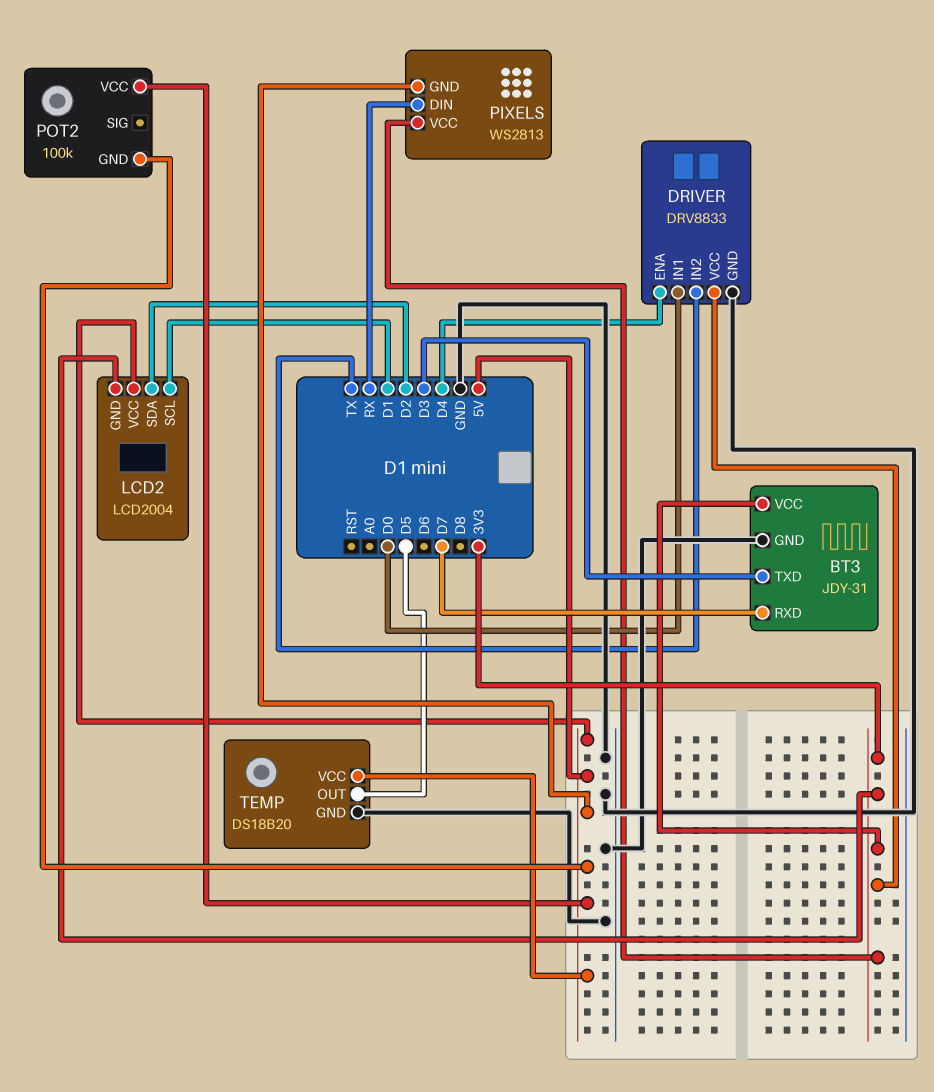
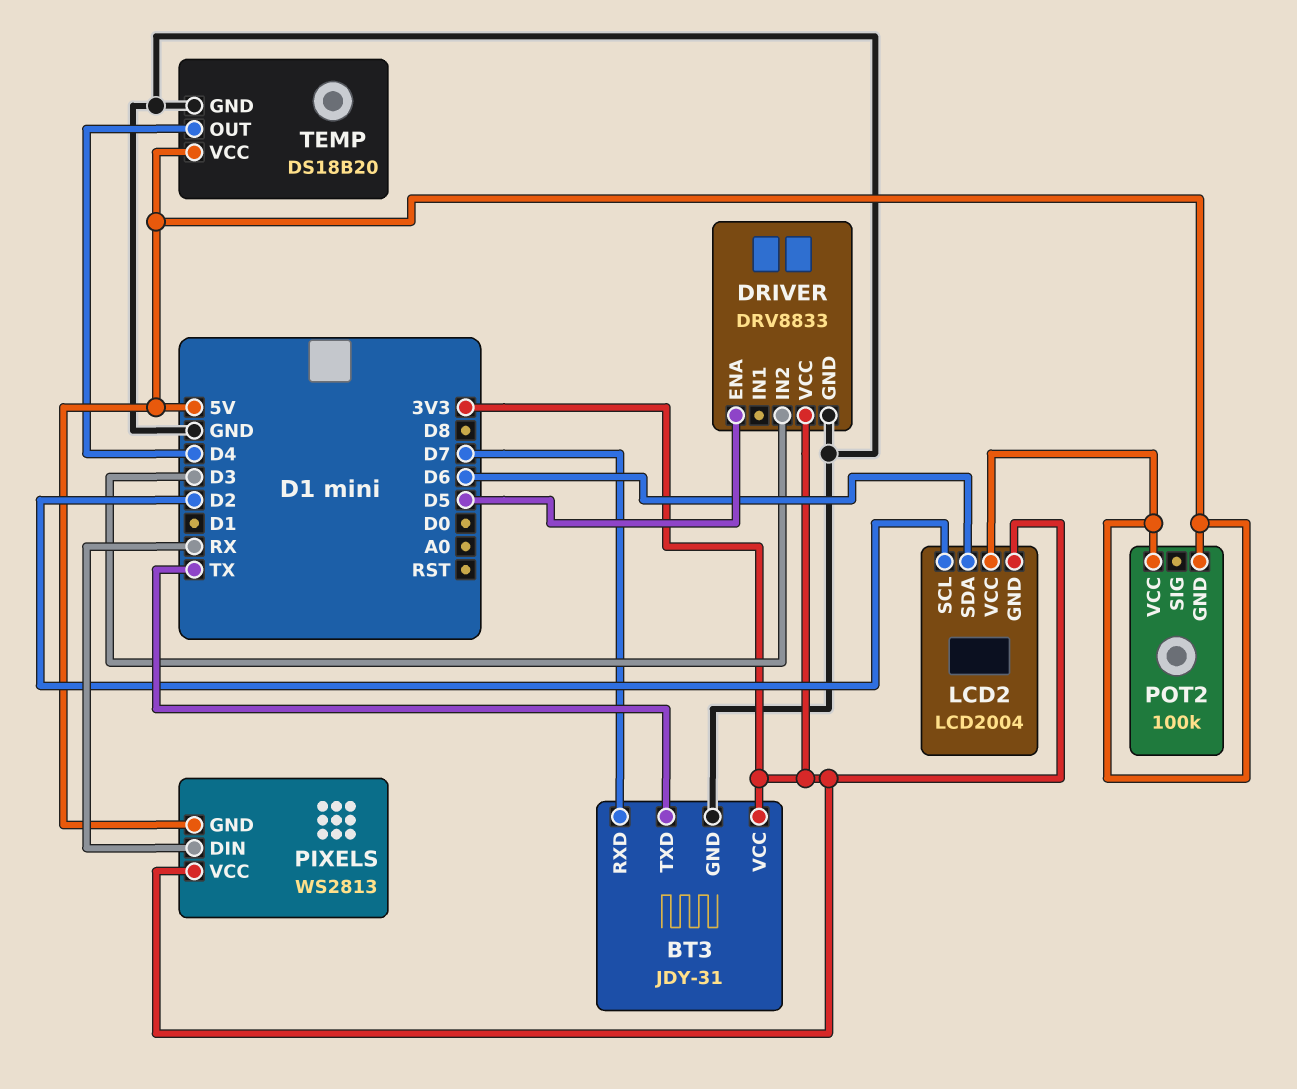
BT3 pin TXD: D3 -> TX
DRIVER pin ENA: D4 -> D5
DRIVER pin IN1: D0 -> none
DRIVER pin IN2: TX -> D3
LCD2 pin SCL: D1 -> D2
LCD2 pin SDA: D2 -> D6
TEMP pin OUT: D5 -> D4

